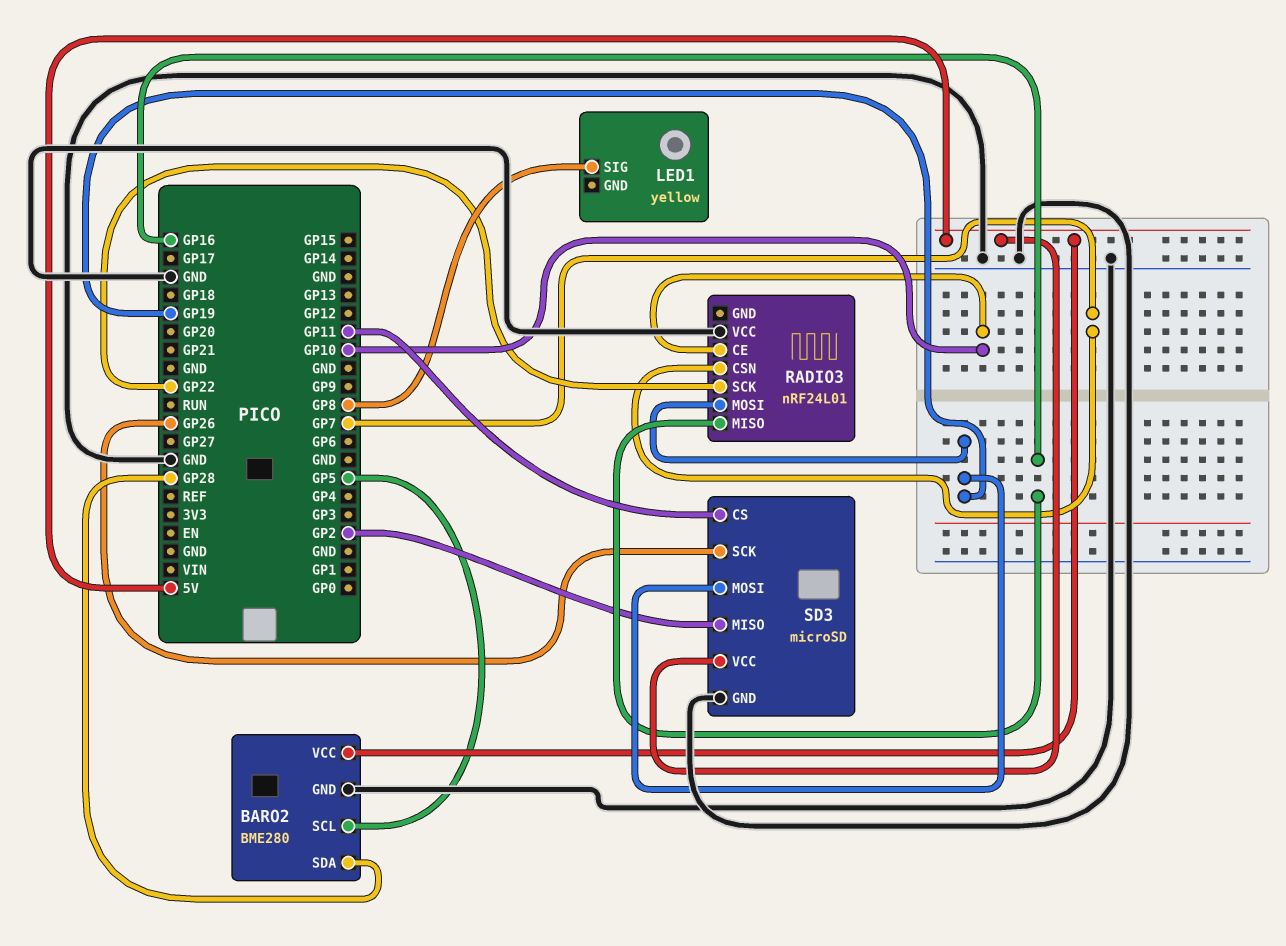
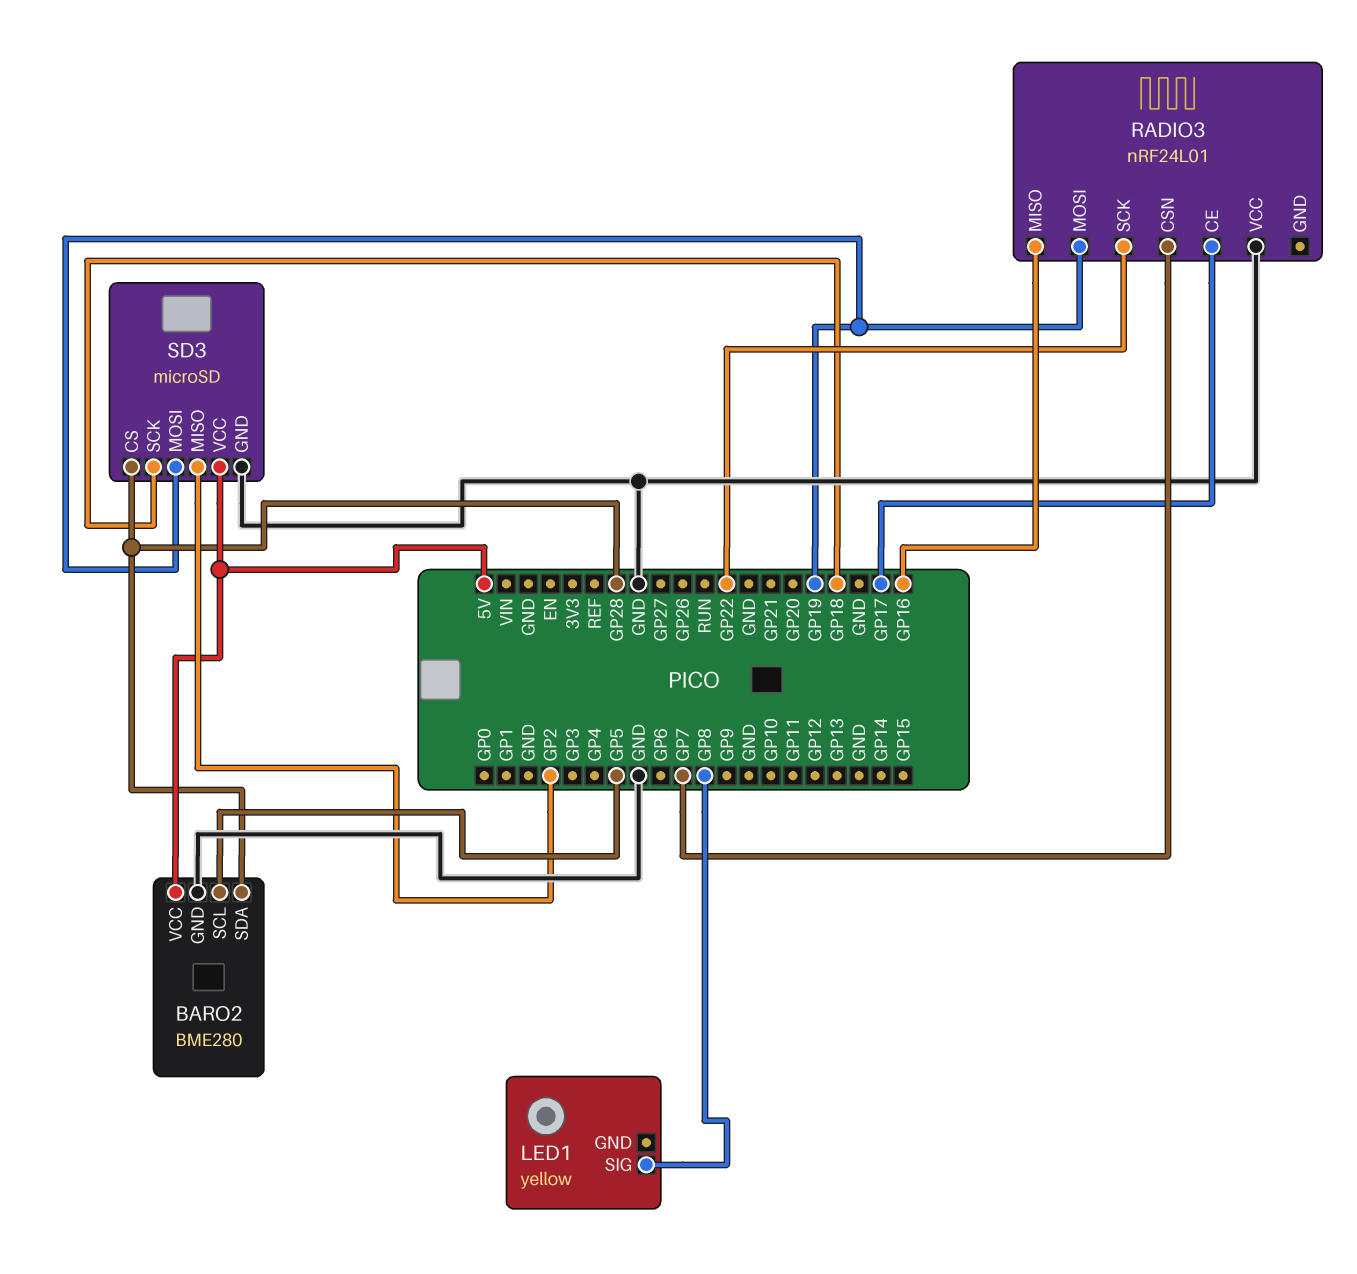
RADIO3 pin CE: GP10 -> GP17
SD3 pin CS: GP11 -> GP28
SD3 pin SCK: GP26 -> GP18

